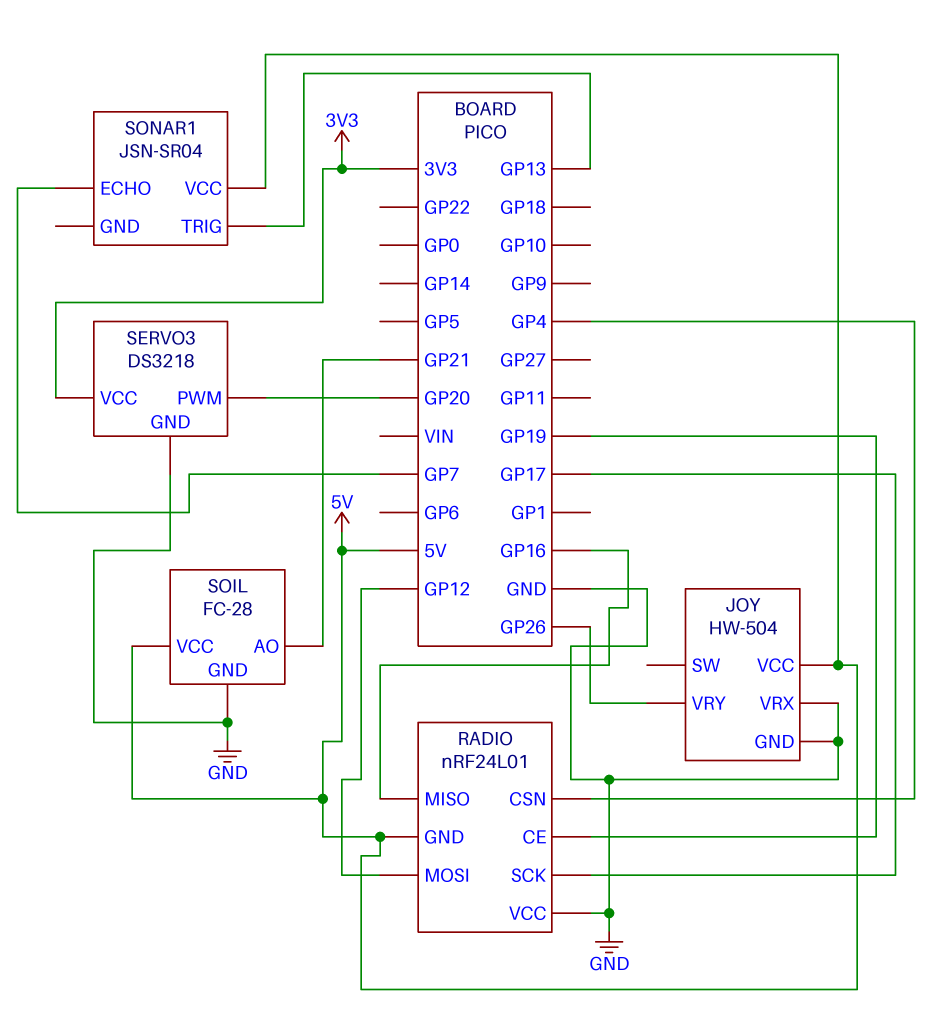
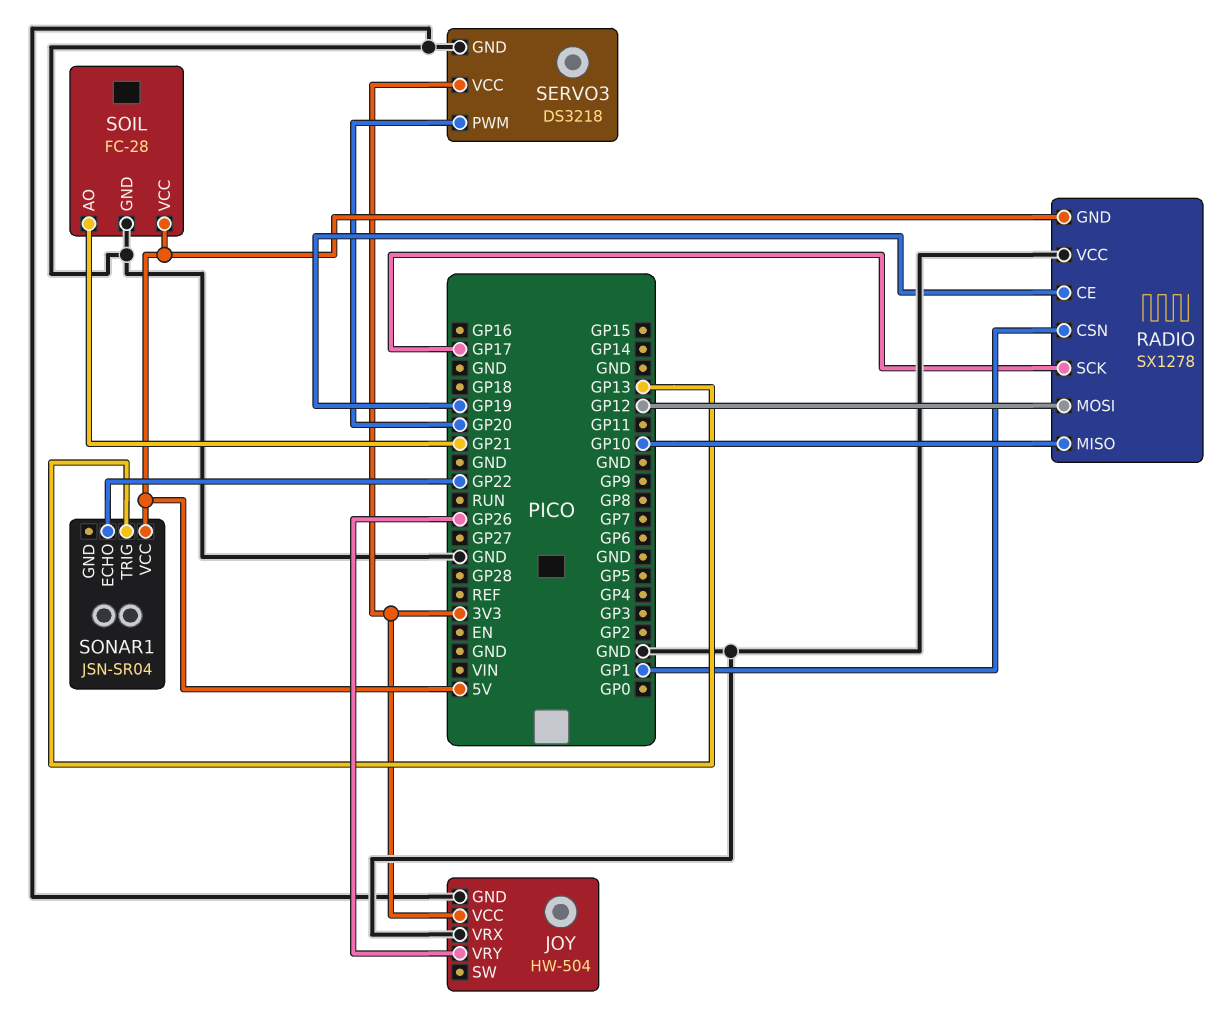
JOY pin VCC: 5V -> 3V3
RADIO: nRF24L01 -> SX1278
RADIO pin CSN: GP4 -> GP1
RADIO pin MISO: GP16 -> GP10
SONAR1 pin ECHO: GP7 -> GP22

